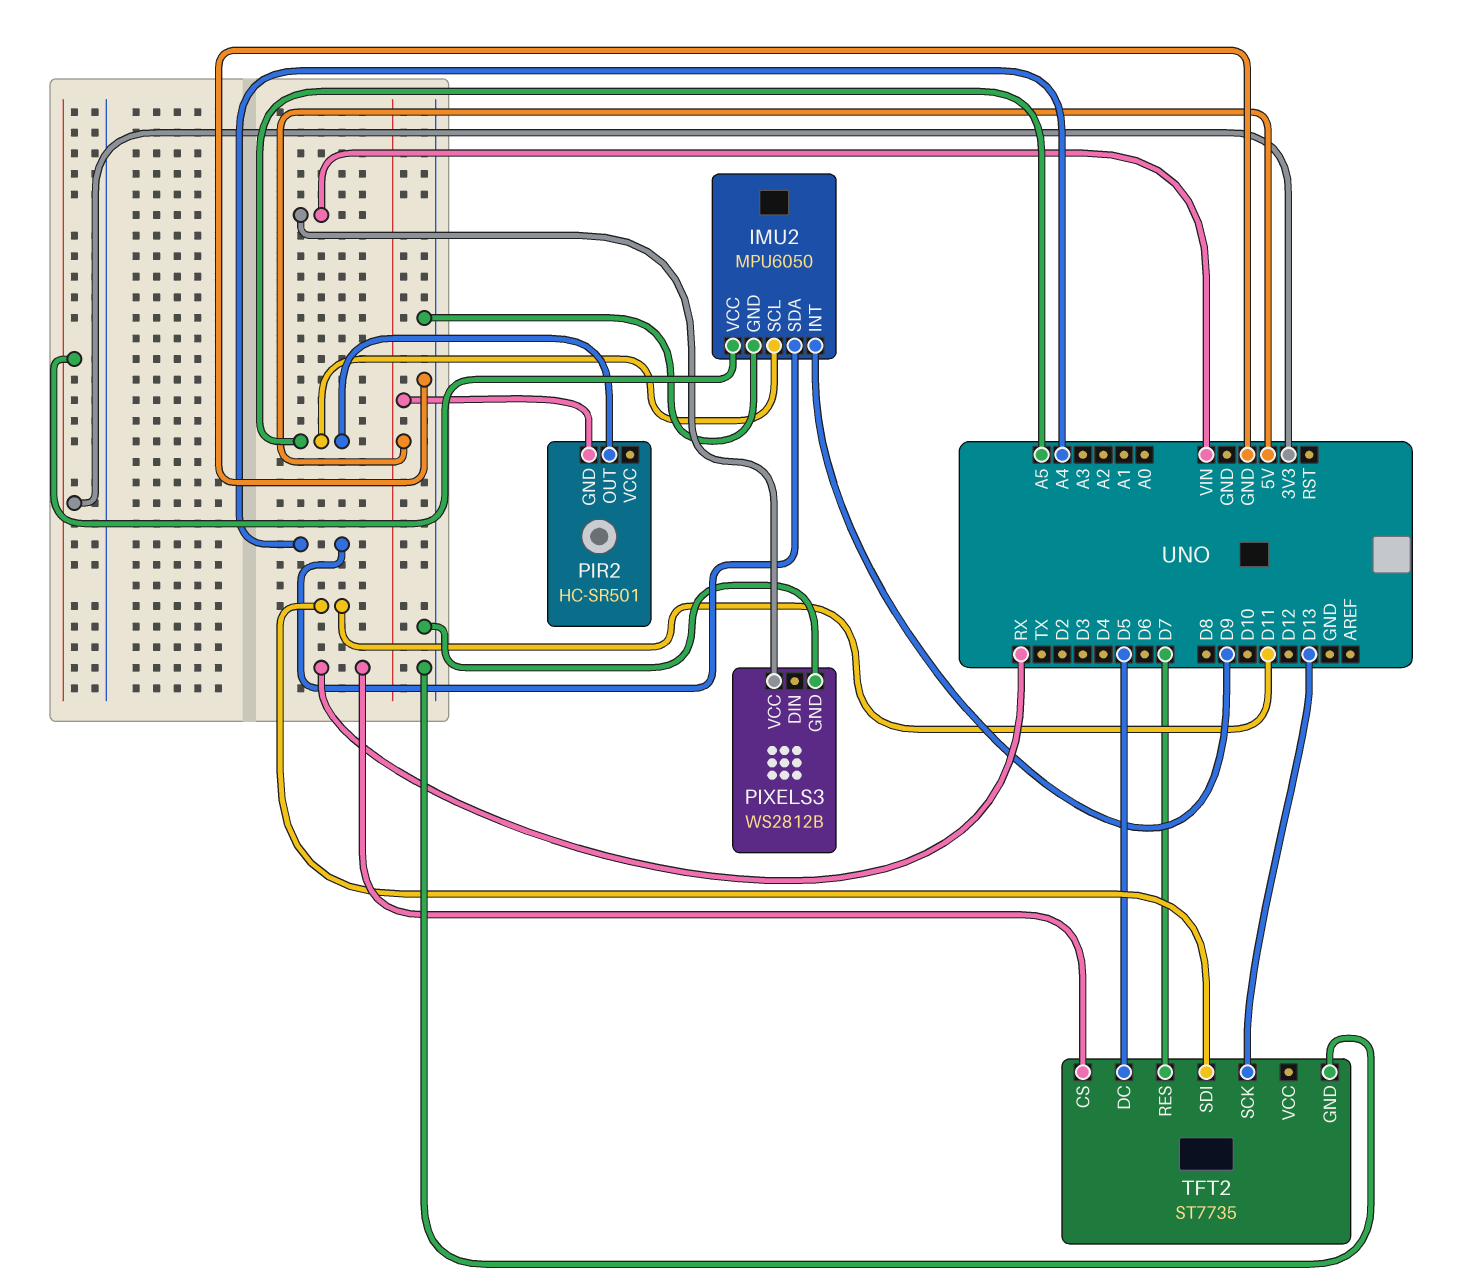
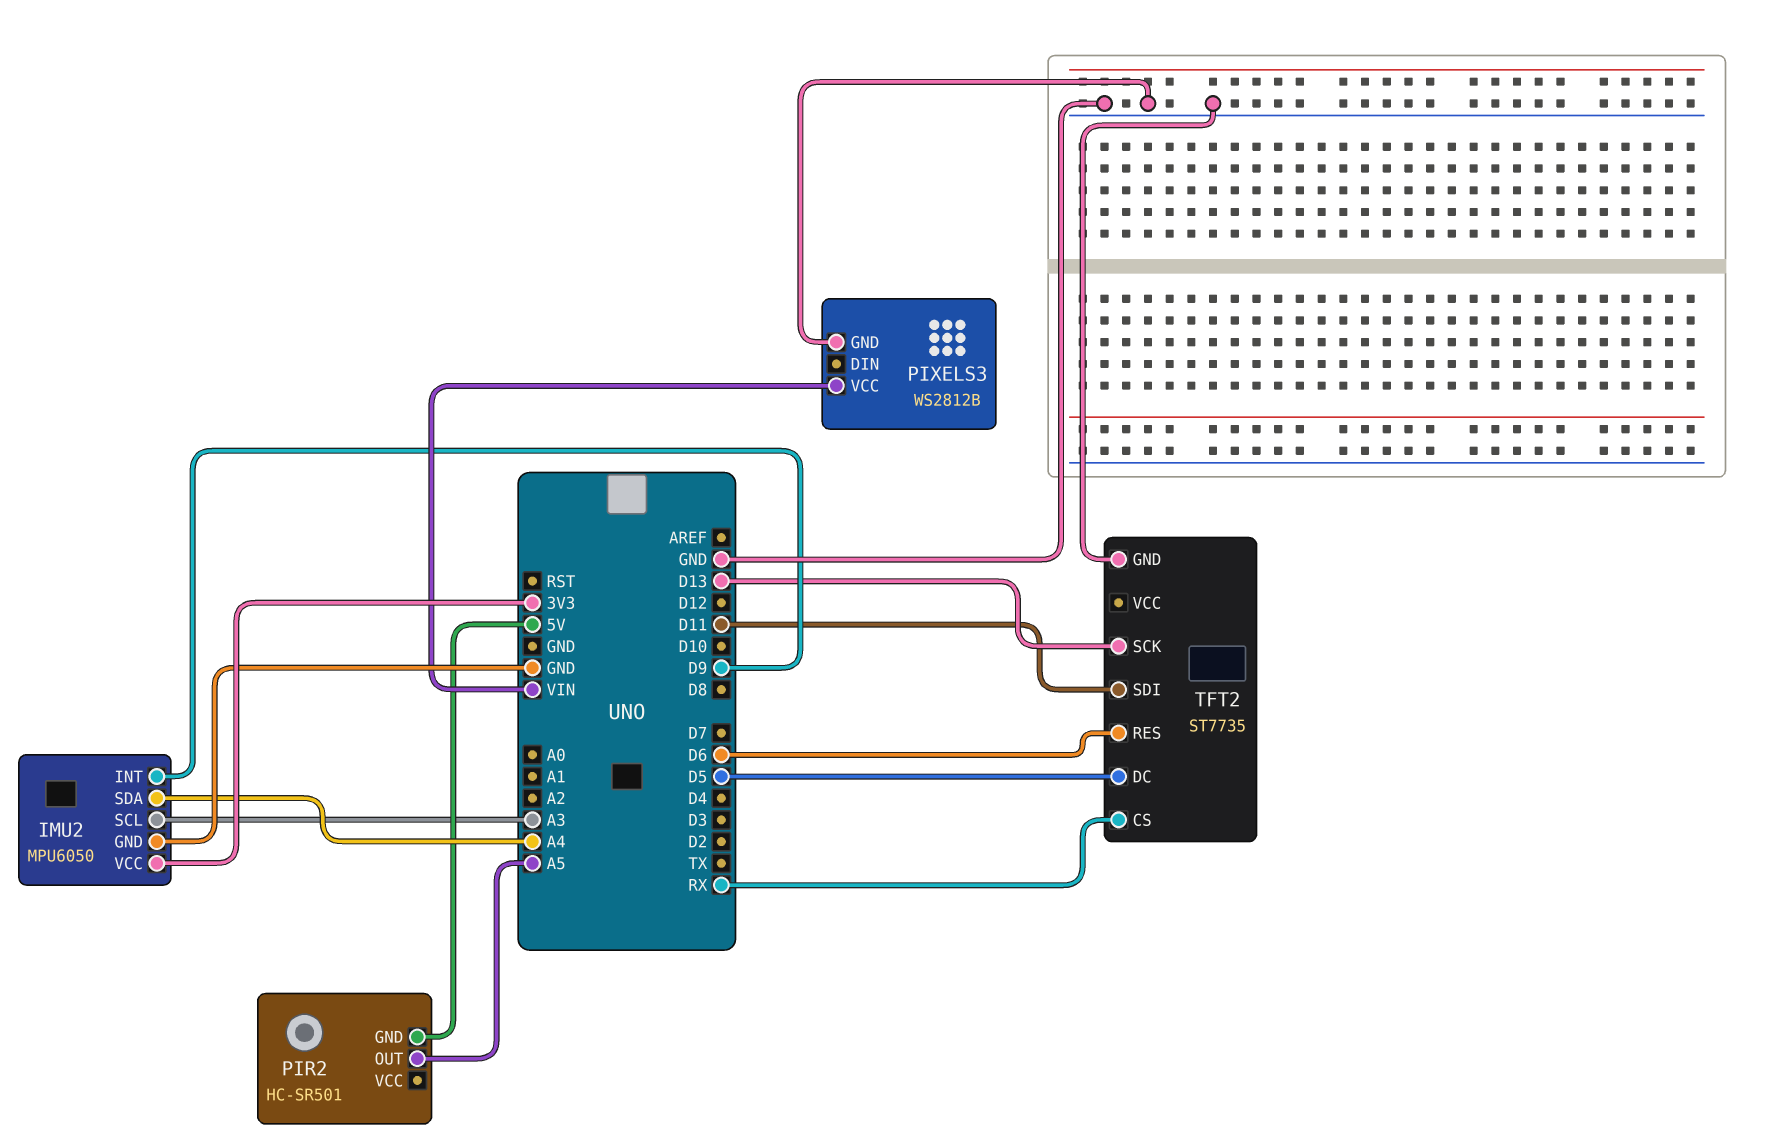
IMU2 pin SCL: A5 -> A3
TFT2 pin RES: D7 -> D6

